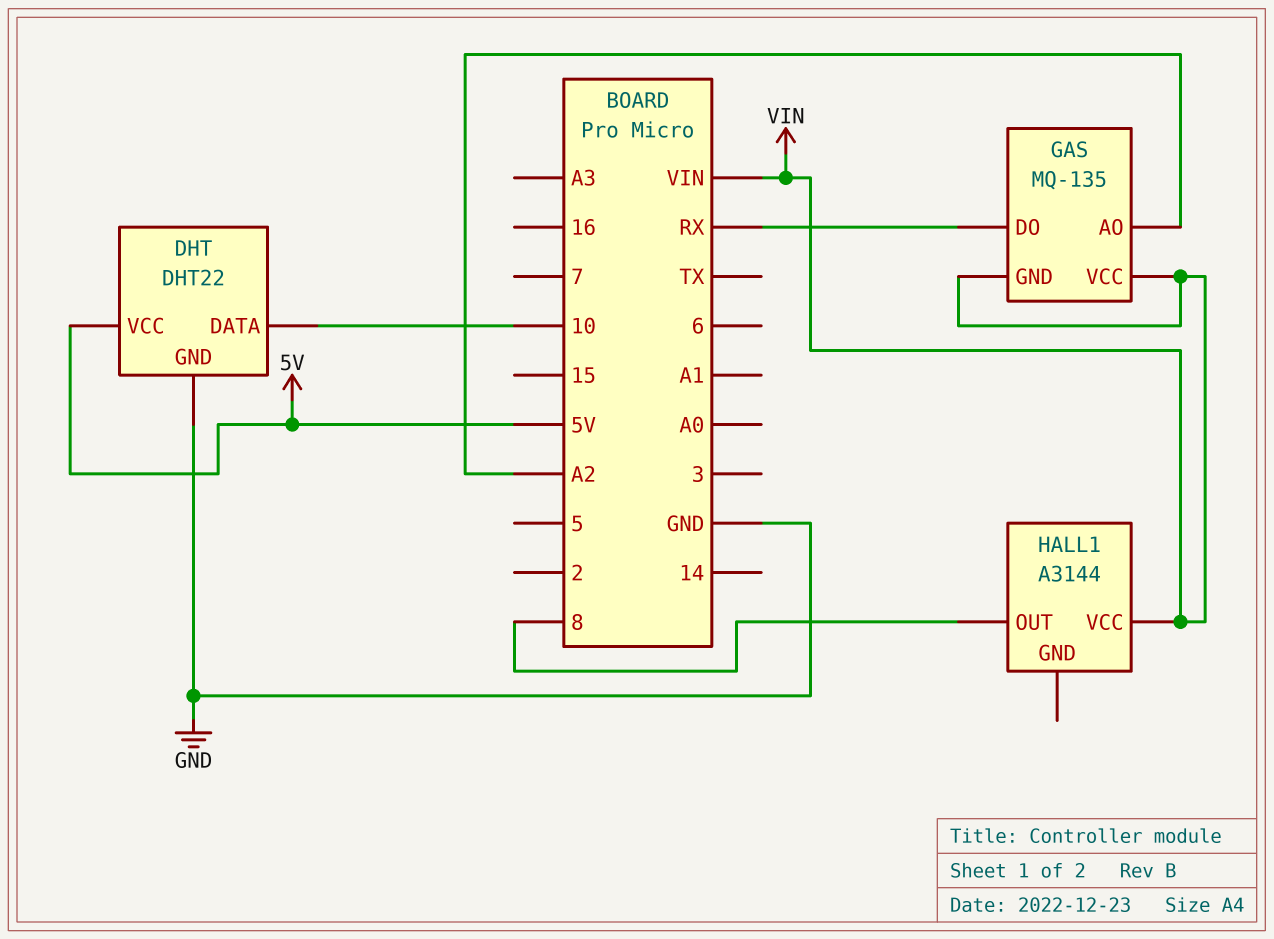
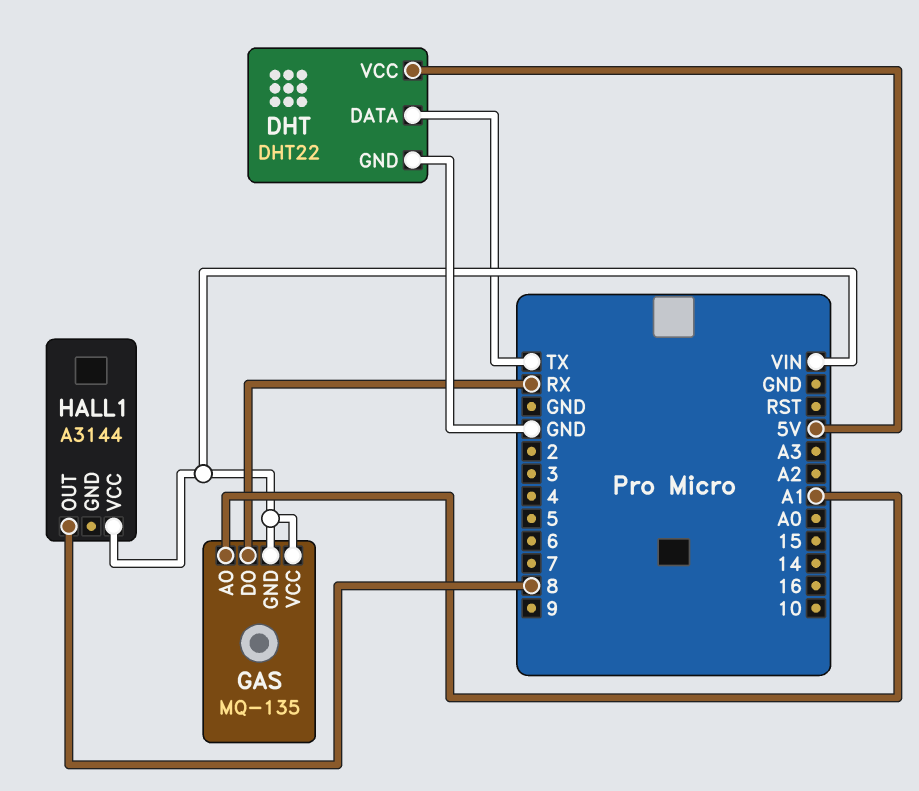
DHT pin DATA: 10 -> TX
GAS pin AO: A2 -> A1

